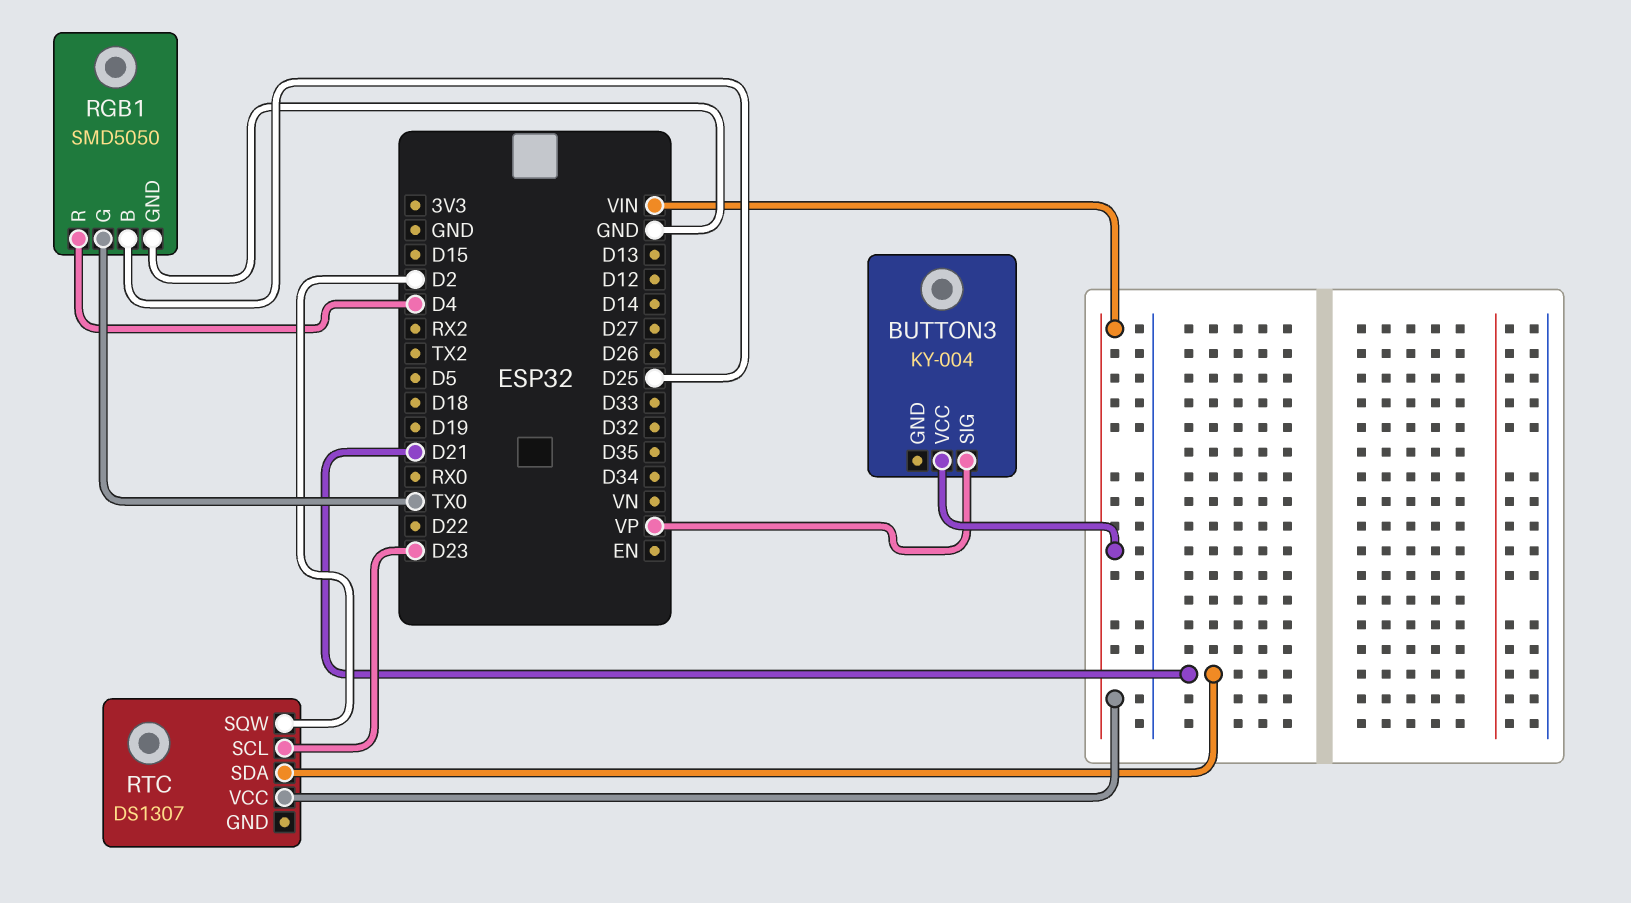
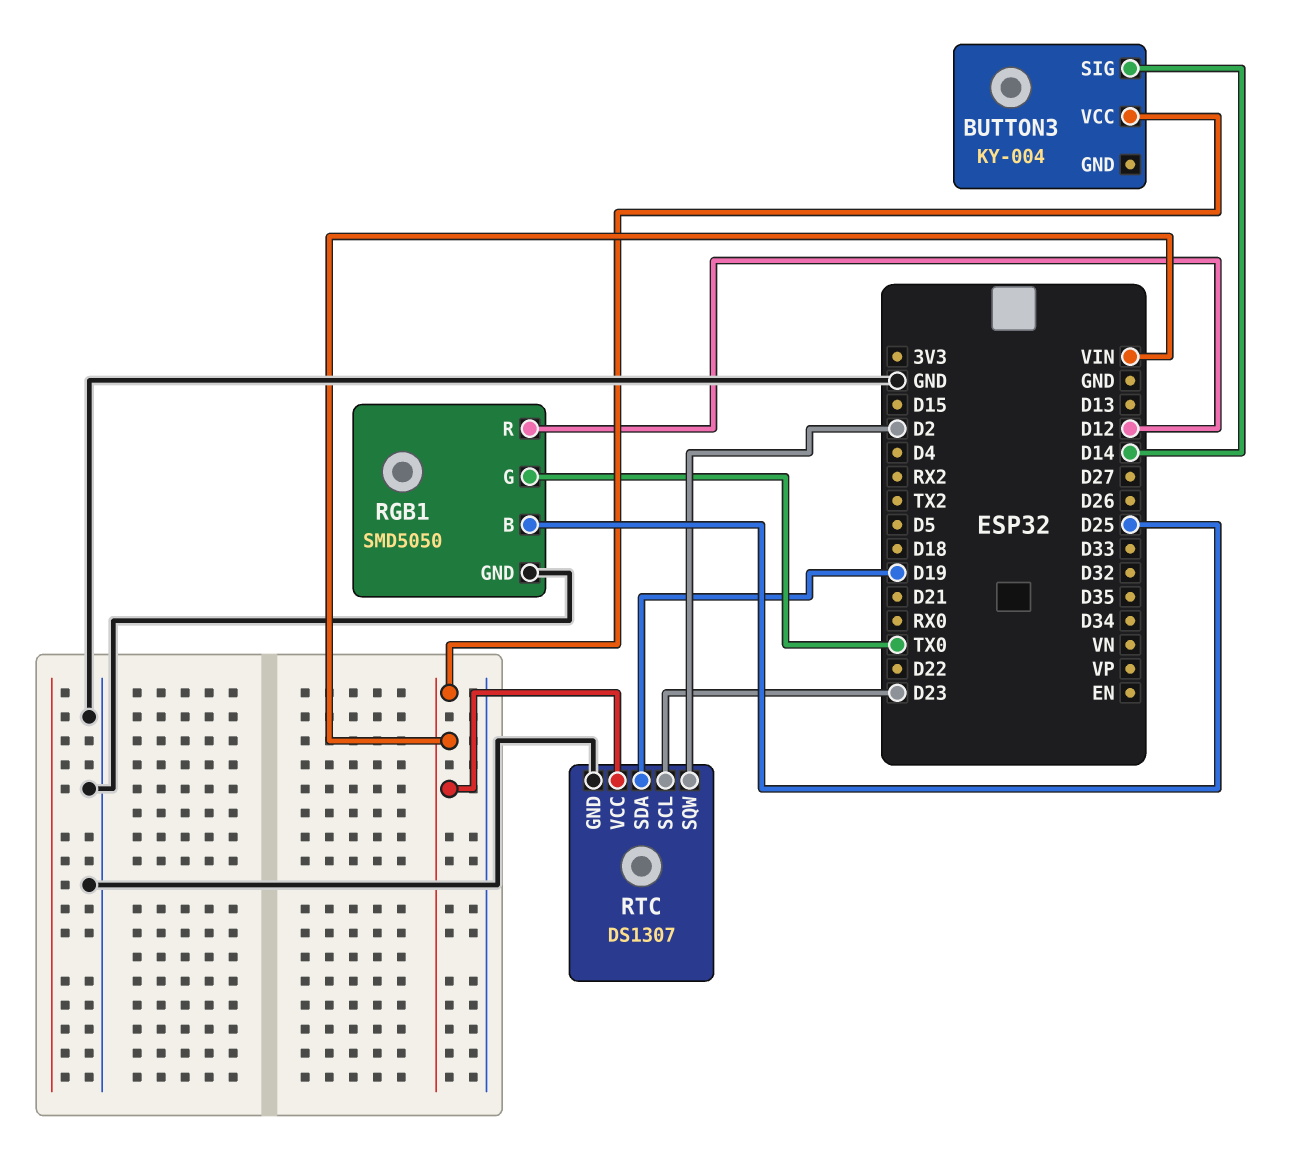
BUTTON3 pin SIG: VP -> D14
RGB1 pin R: D4 -> D12
RTC pin GND: none -> GND
RTC pin SDA: D21 -> D19

